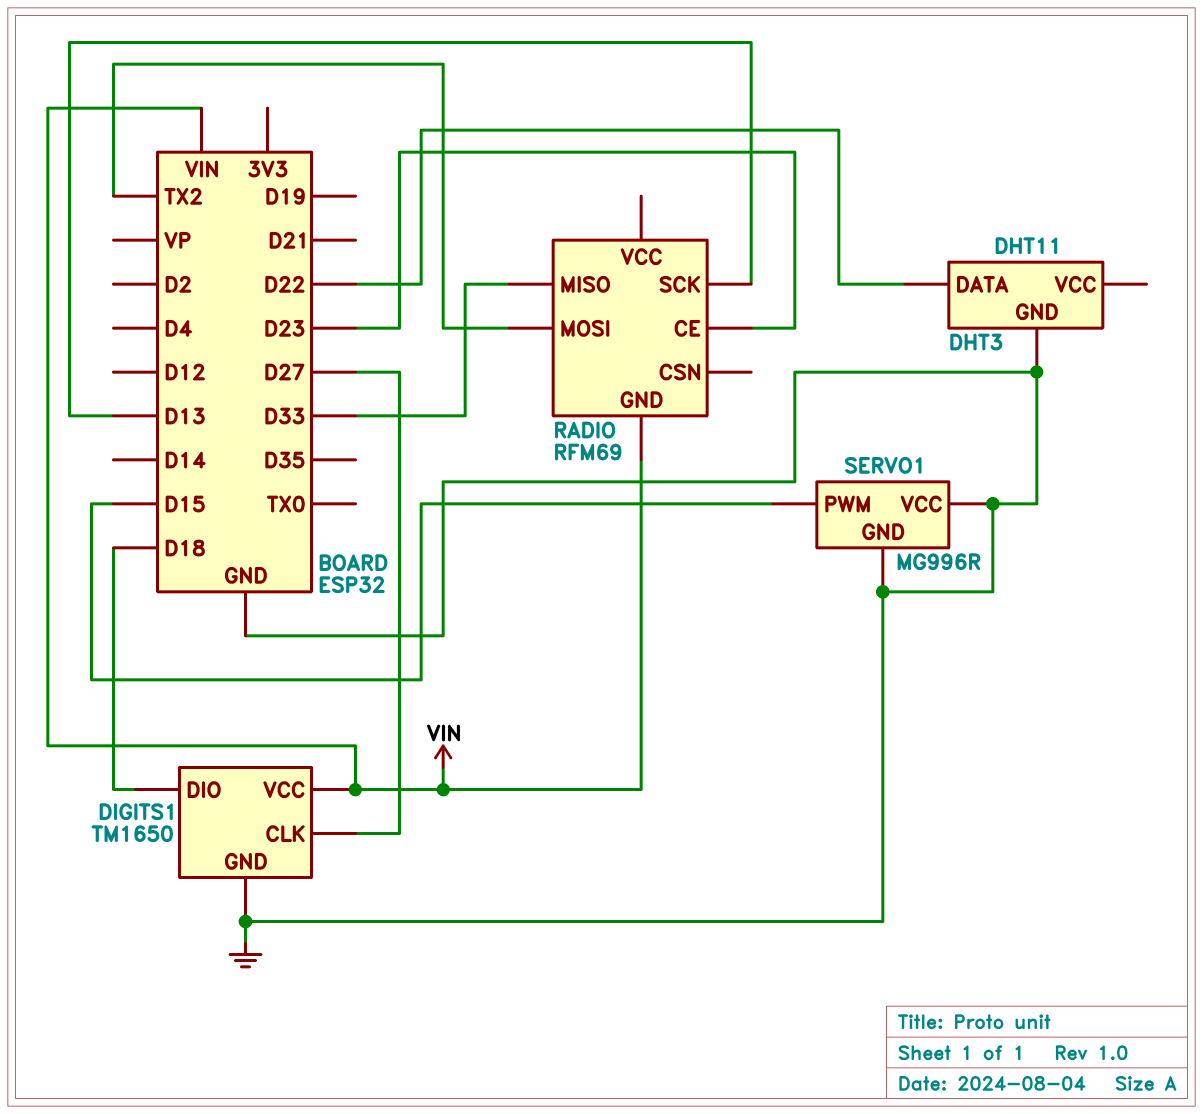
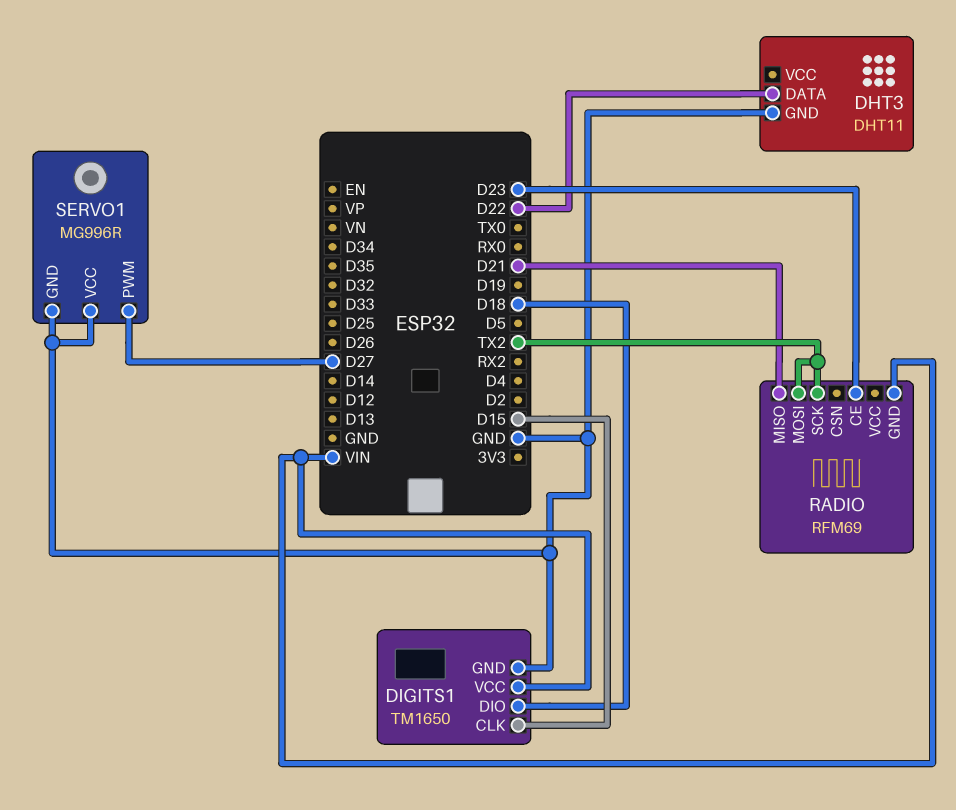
DIGITS1 pin CLK: D27 -> D15
RADIO pin MISO: D33 -> D21
RADIO pin SCK: D13 -> TX2
SERVO1 pin PWM: D15 -> D27

